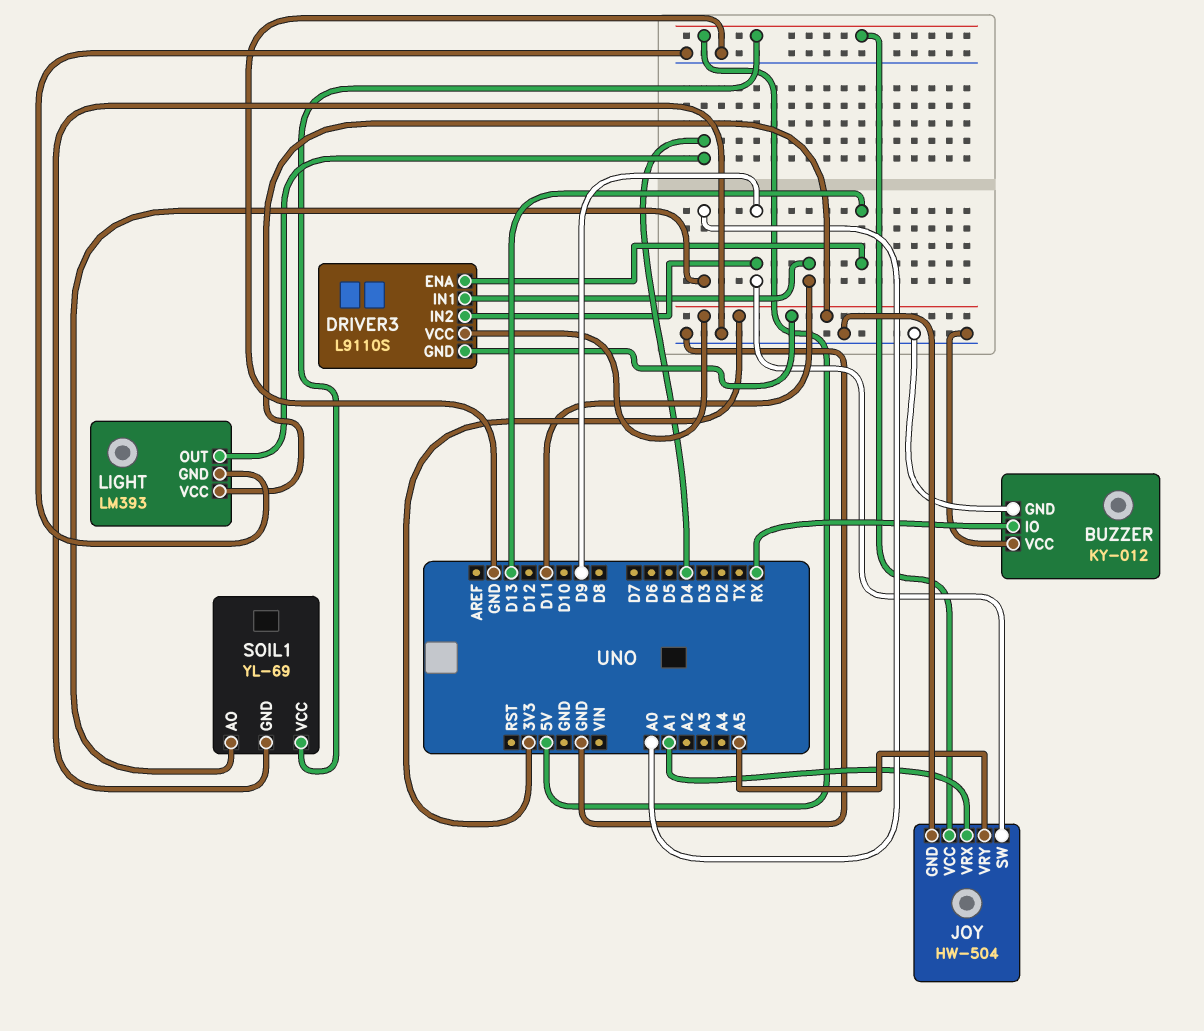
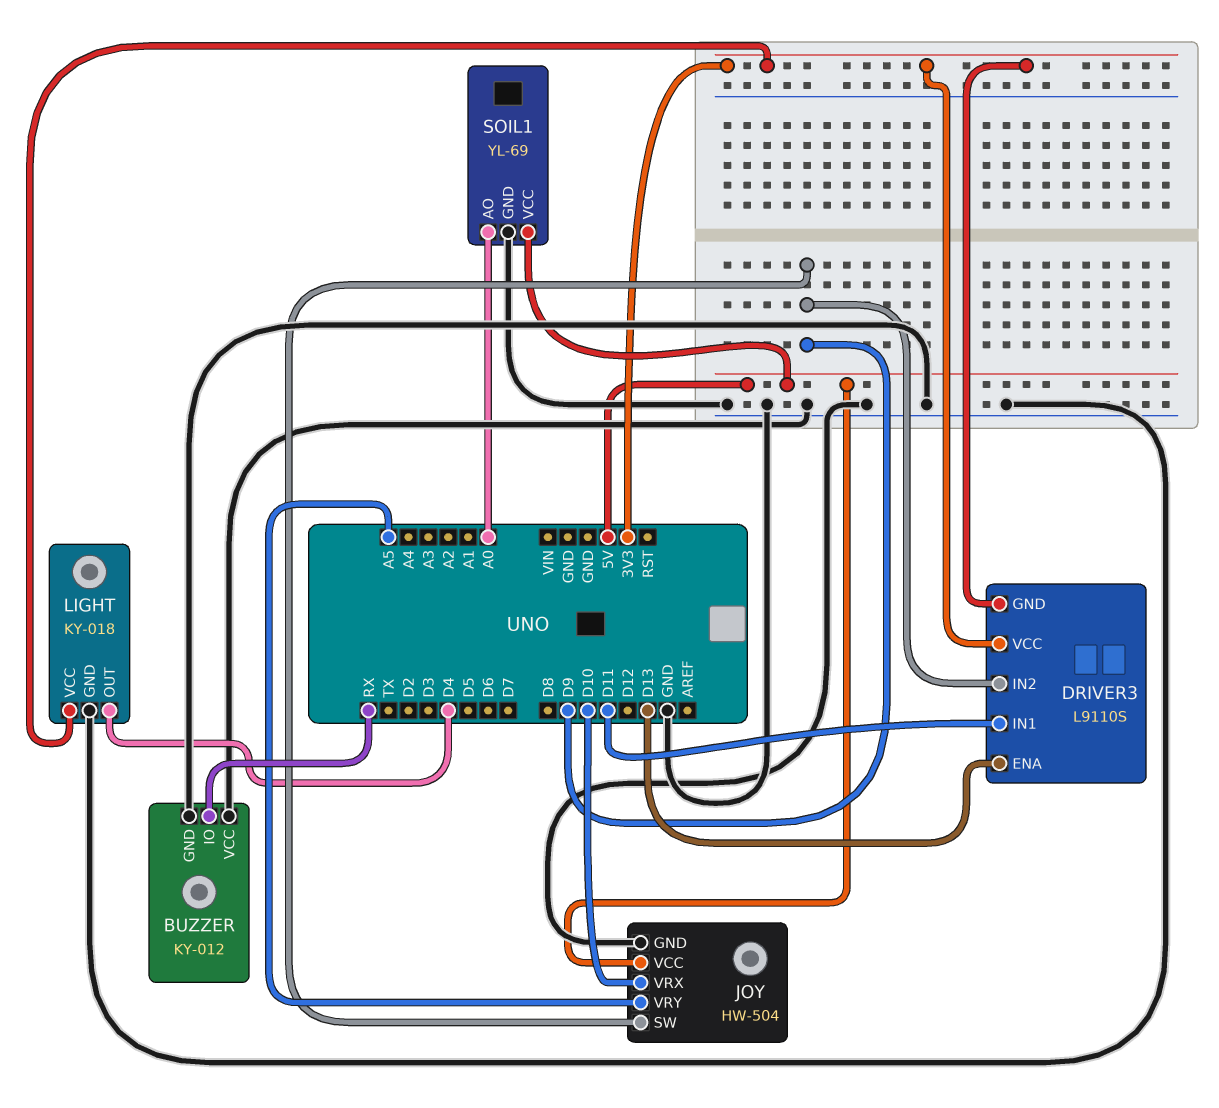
JOY pin VRX: A1 -> D10
LIGHT: LM393 -> KY-018

